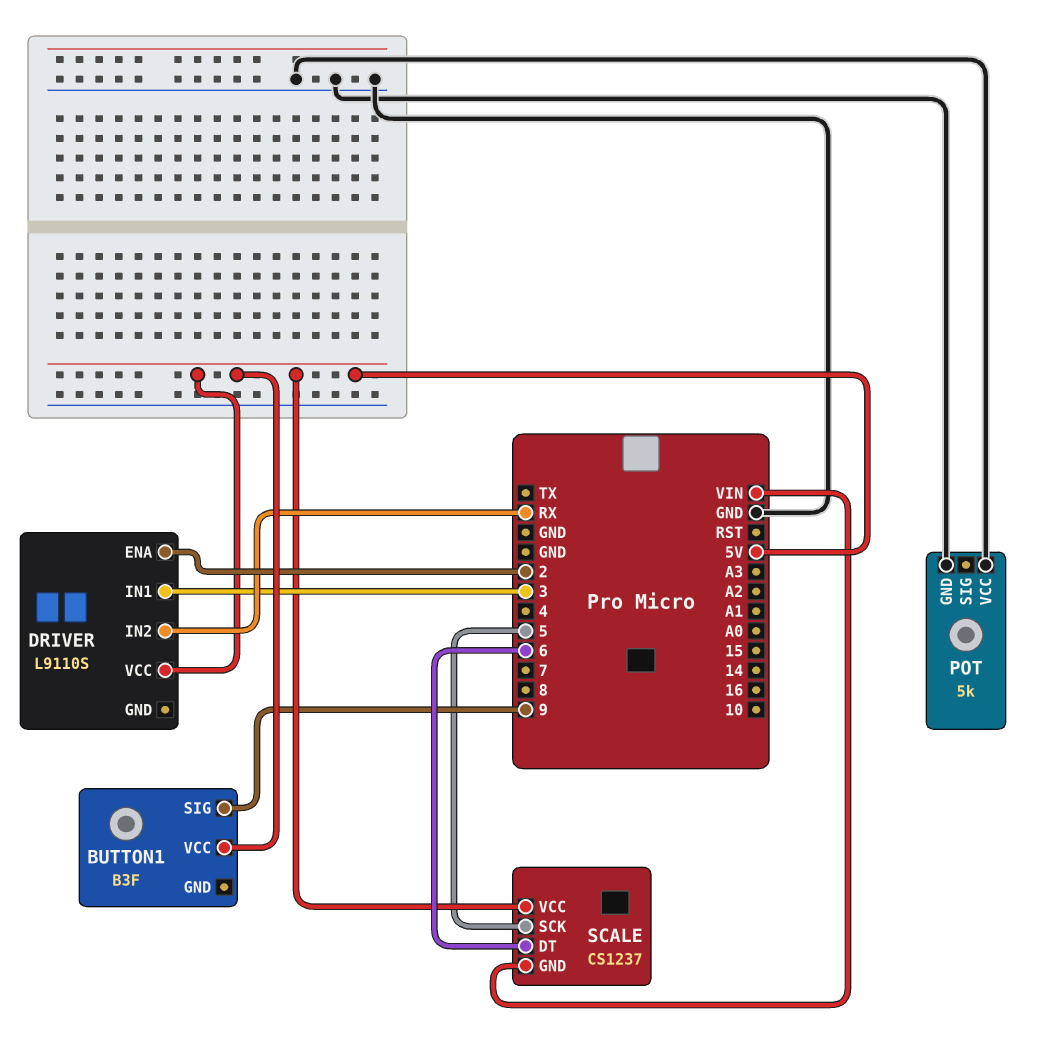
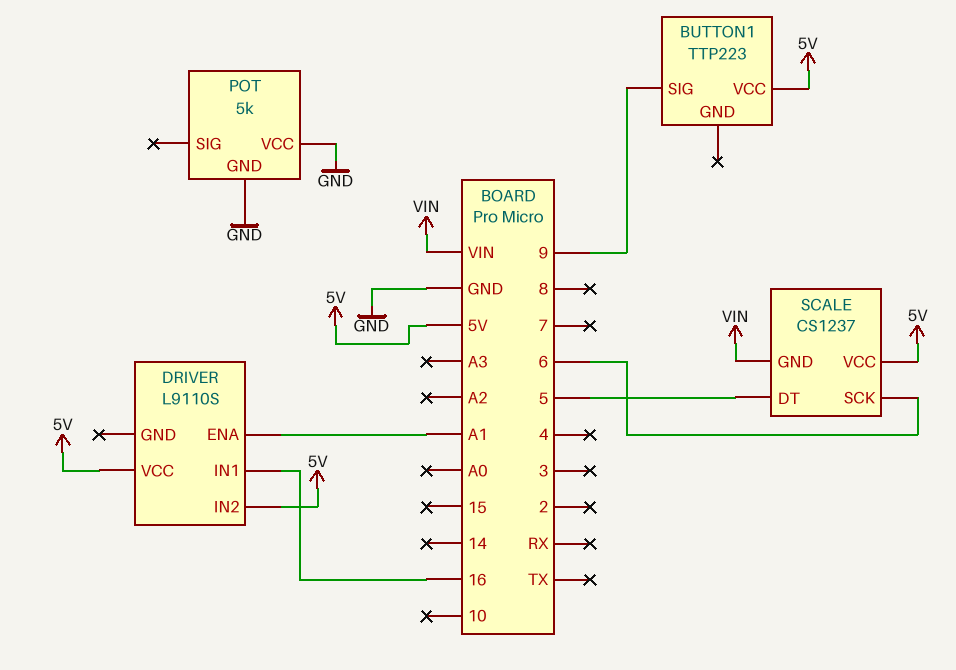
BUTTON1: B3F -> TTP223
DRIVER pin ENA: 2 -> A1
DRIVER pin IN1: 3 -> 16
DRIVER pin IN2: RX -> 5V
SCALE pin DT: 6 -> 5
SCALE pin SCK: 5 -> 6

